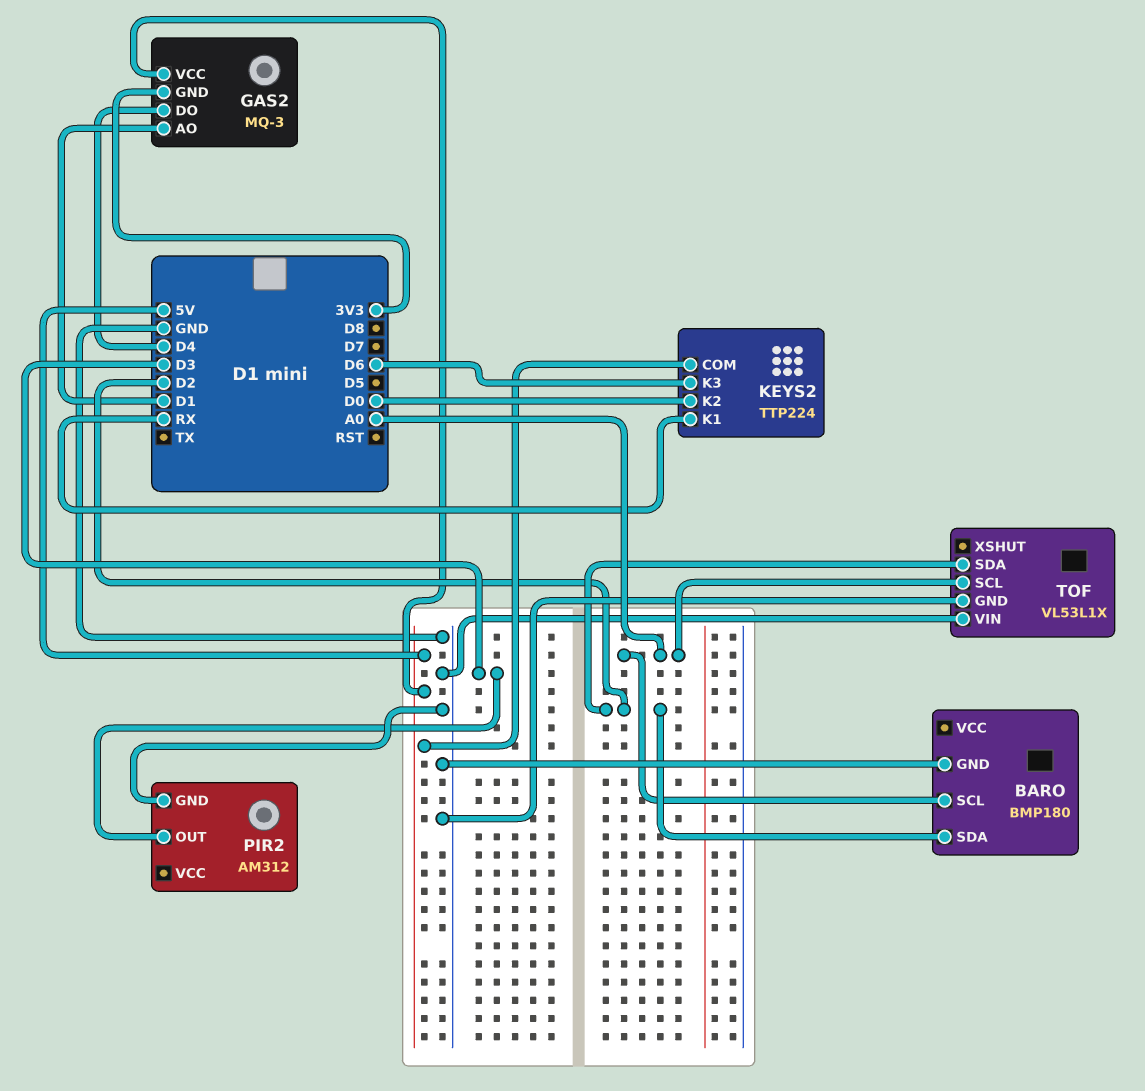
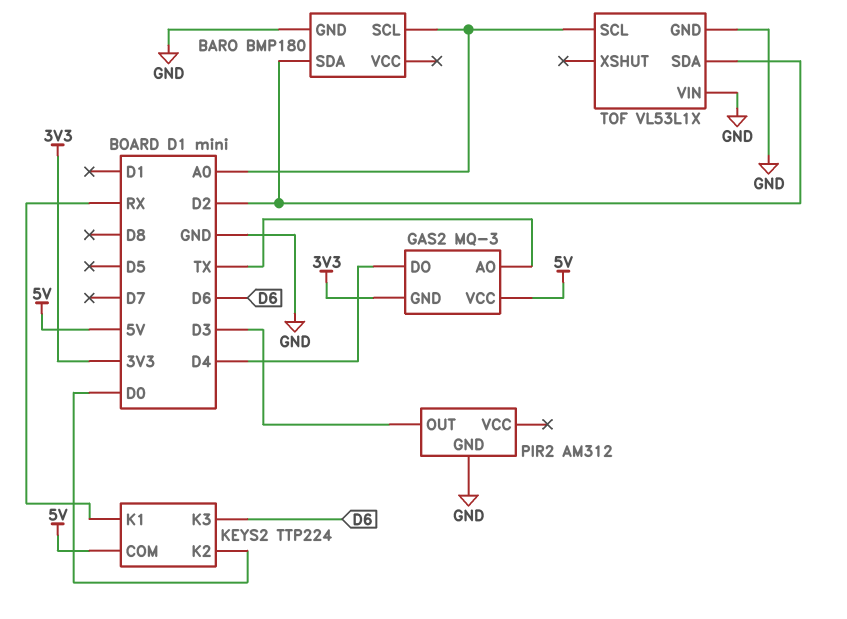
GAS2 pin AO: D1 -> TX

